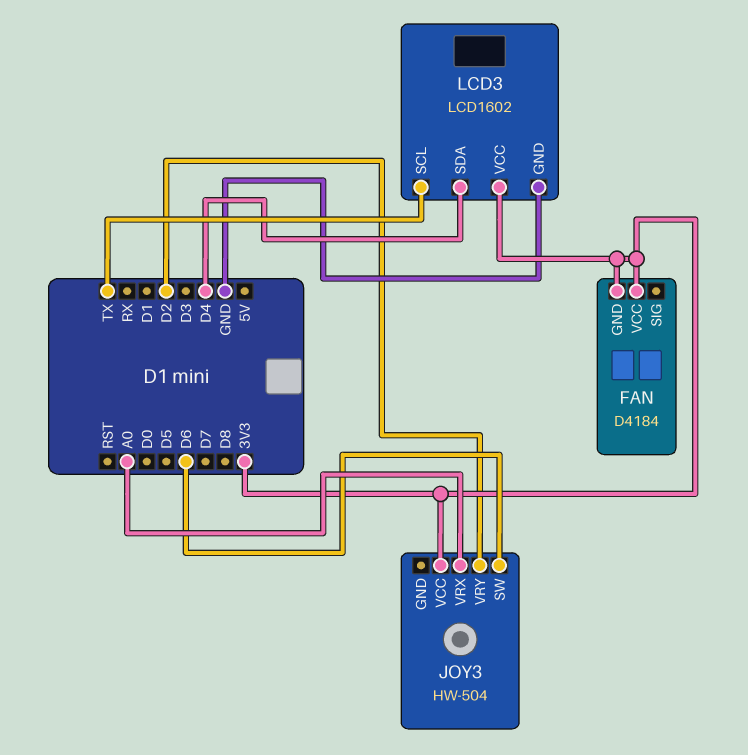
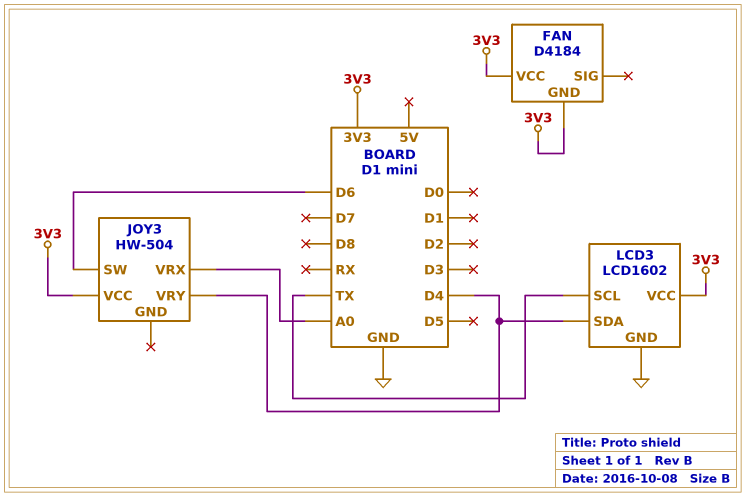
JOY3 pin VRY: D2 -> D4

